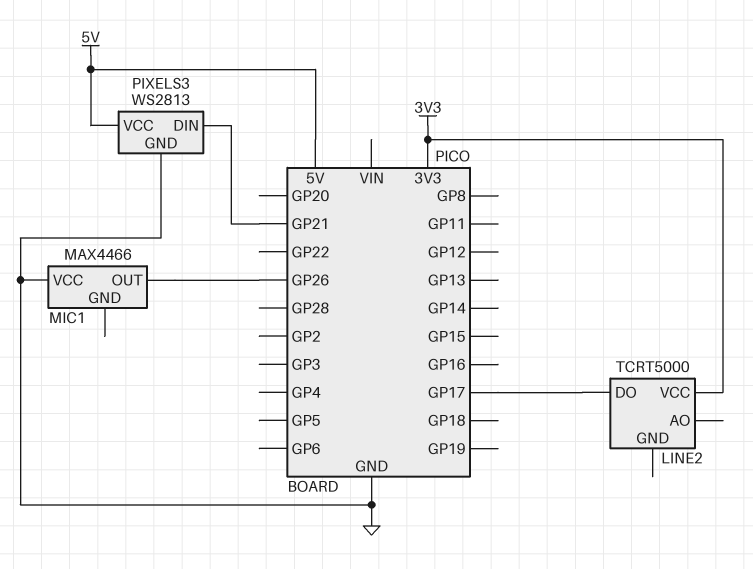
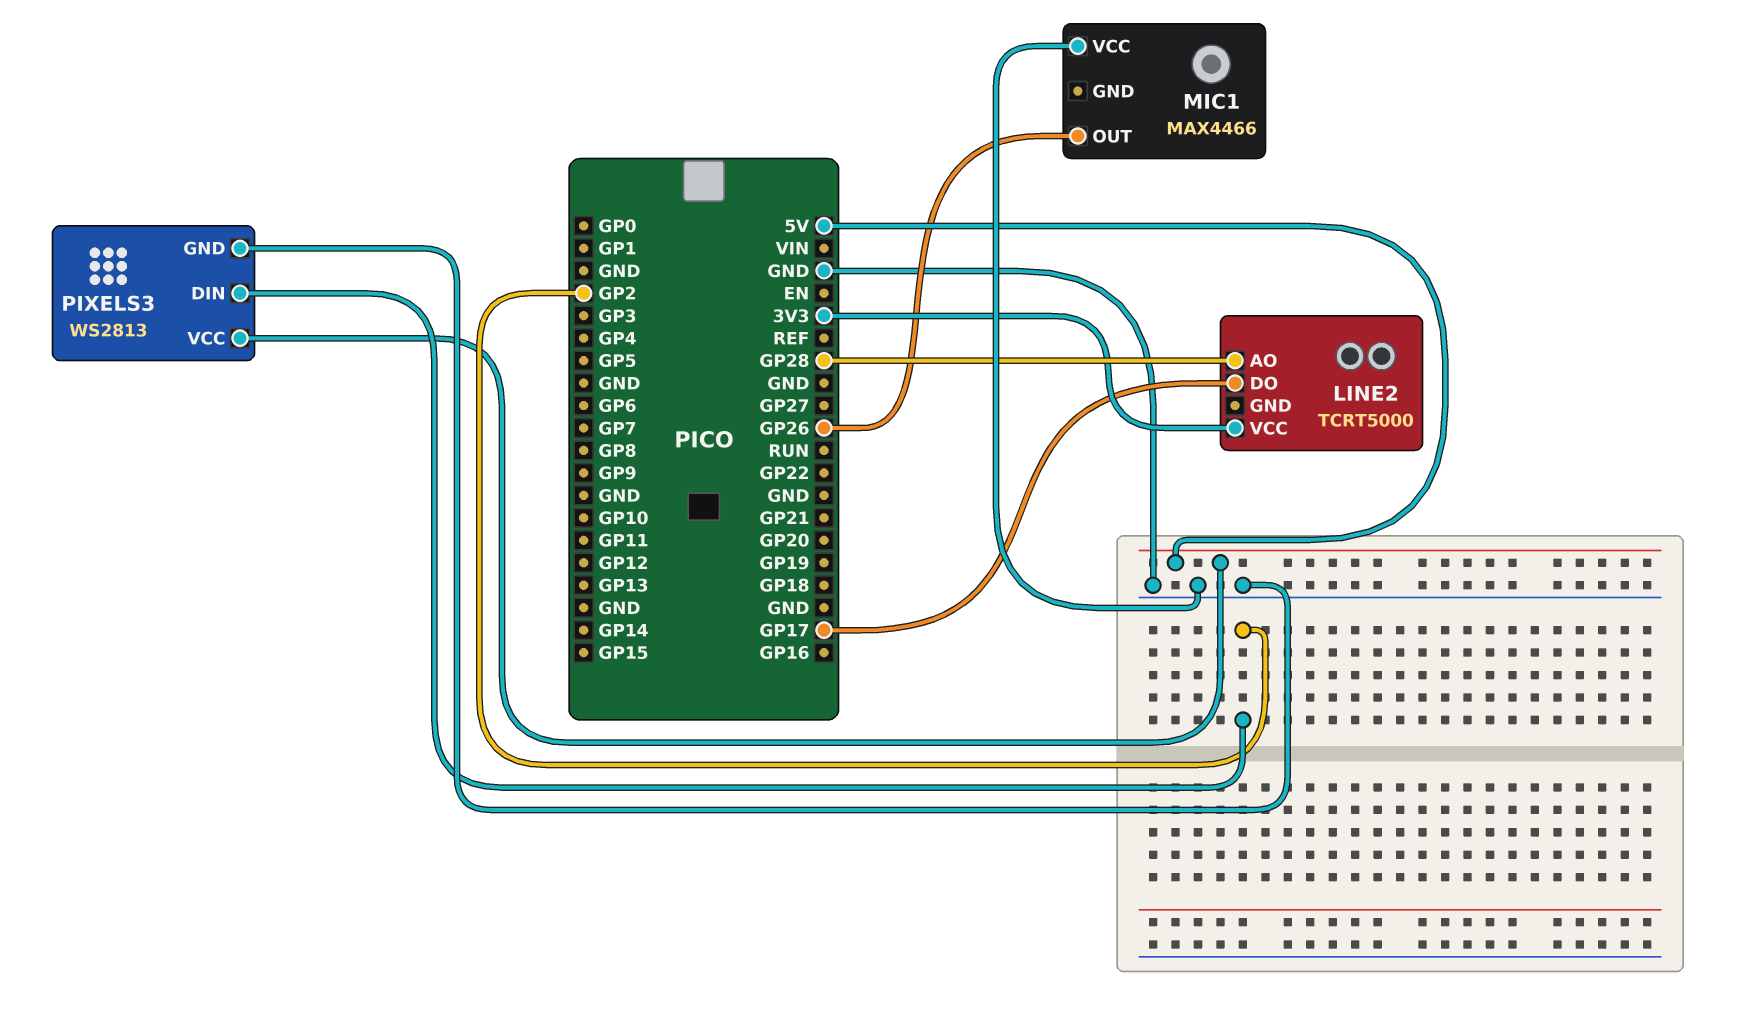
LINE2 pin AO: none -> GP28
PIXELS3 pin DIN: GP21 -> GP2

